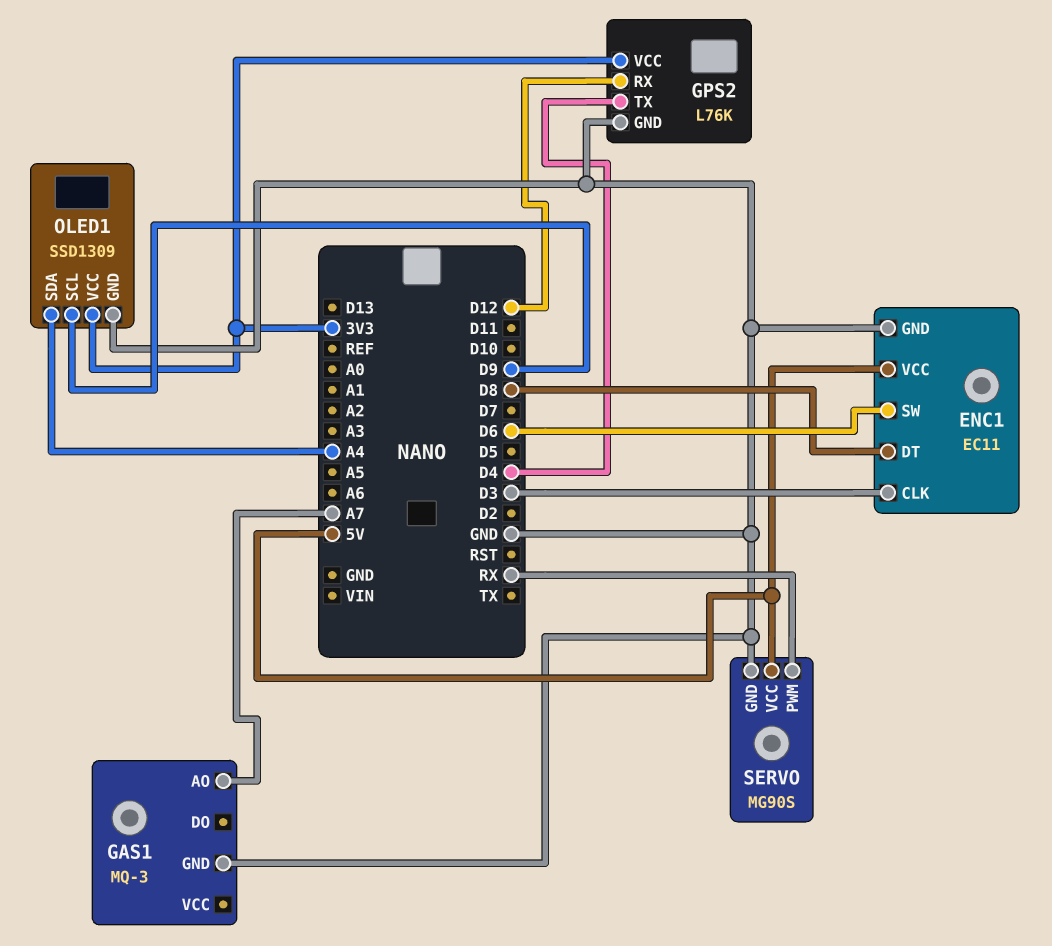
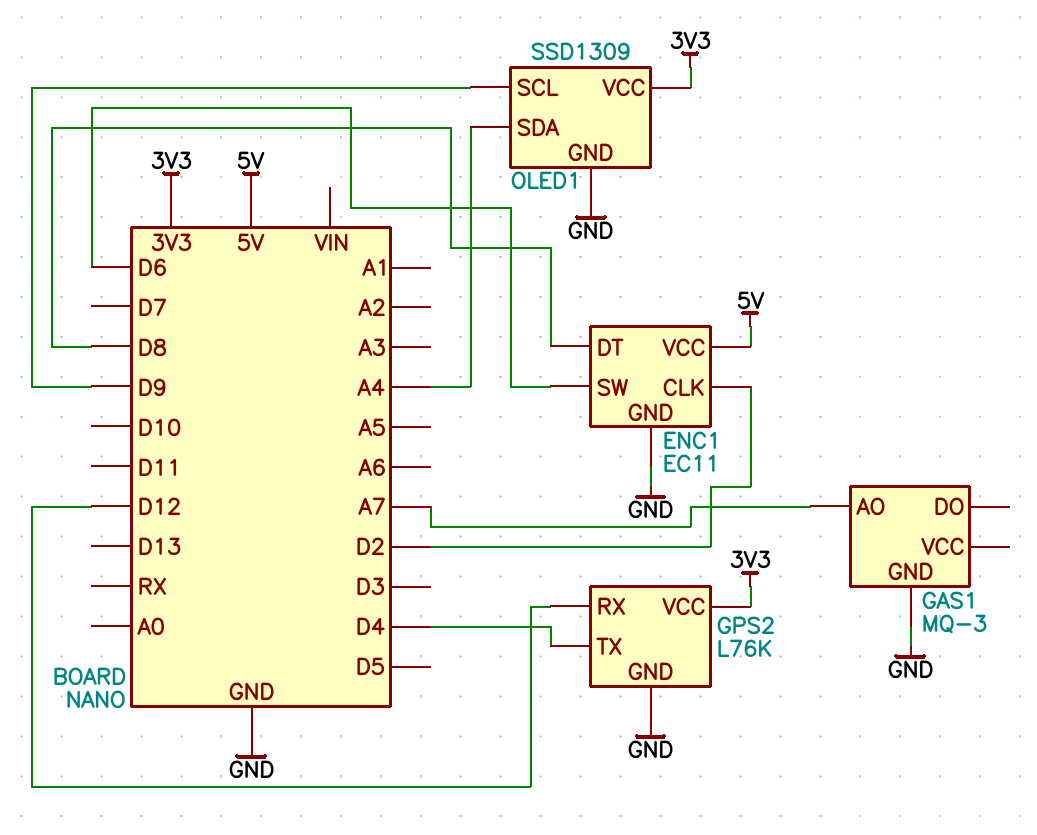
ENC1 pin CLK: D3 -> D2
SERVO: MG90S -> none
SERVO pin GND: GND -> none
SERVO pin PWM: RX -> none
SERVO pin VCC: 5V -> none

